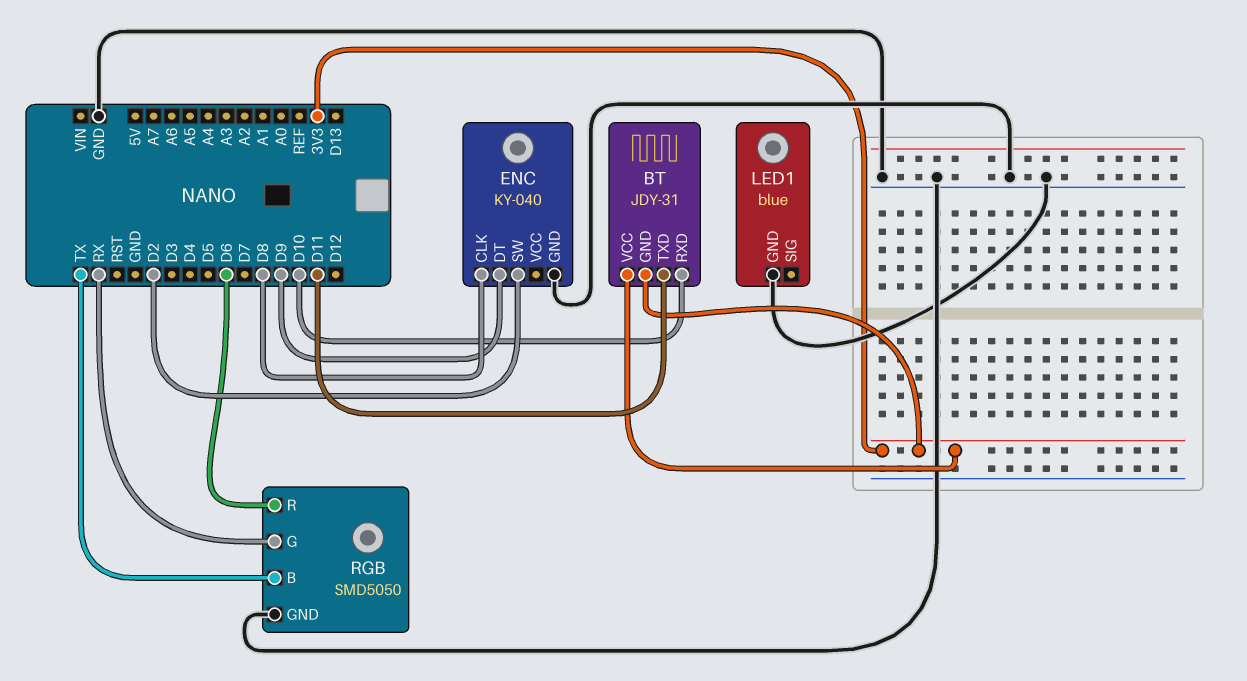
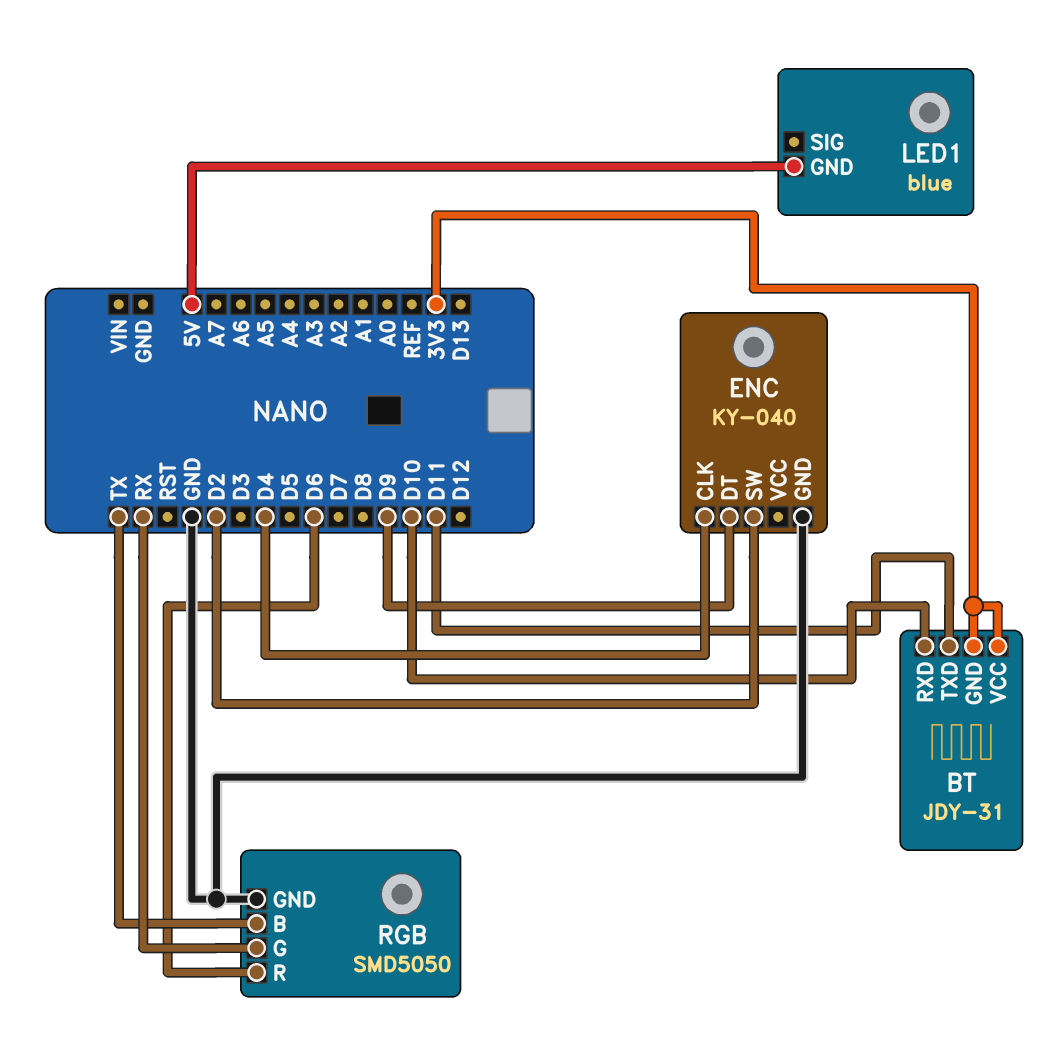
ENC pin CLK: D8 -> D4
LED1 pin GND: GND -> 5V

